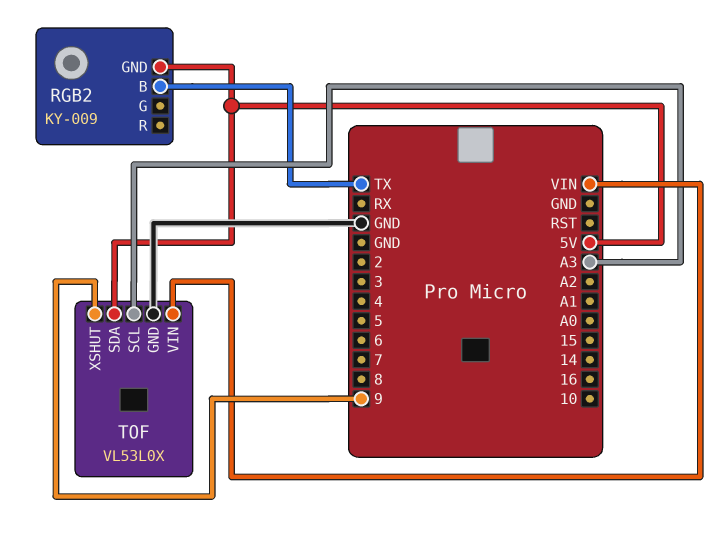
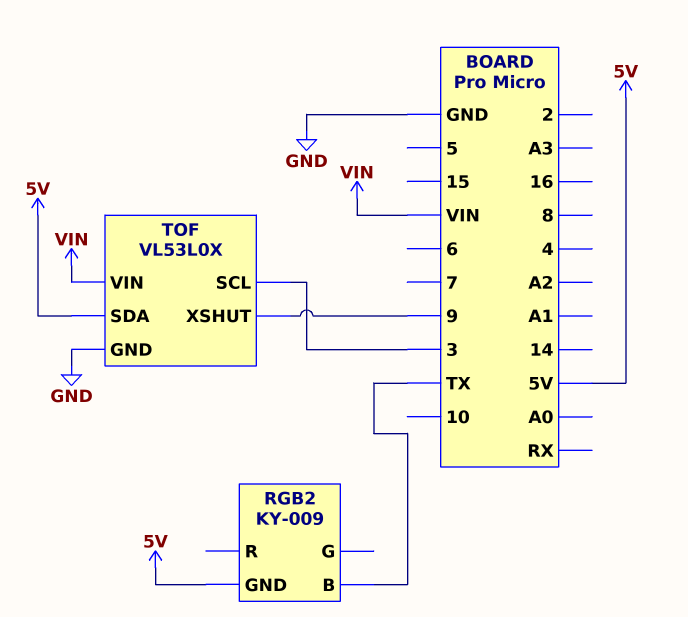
TOF pin SCL: A3 -> 3

